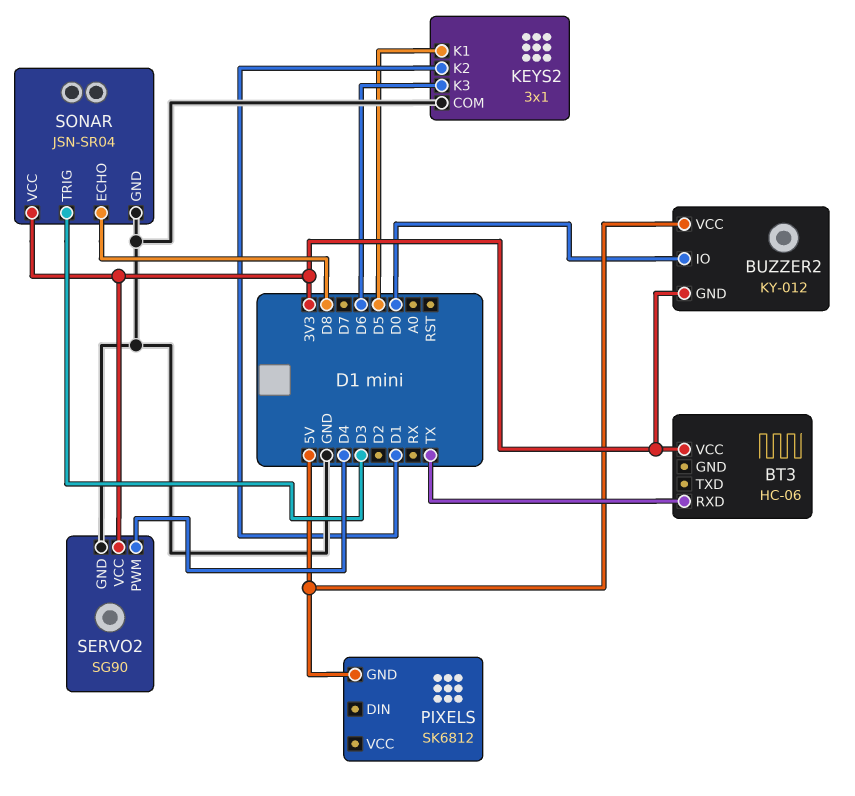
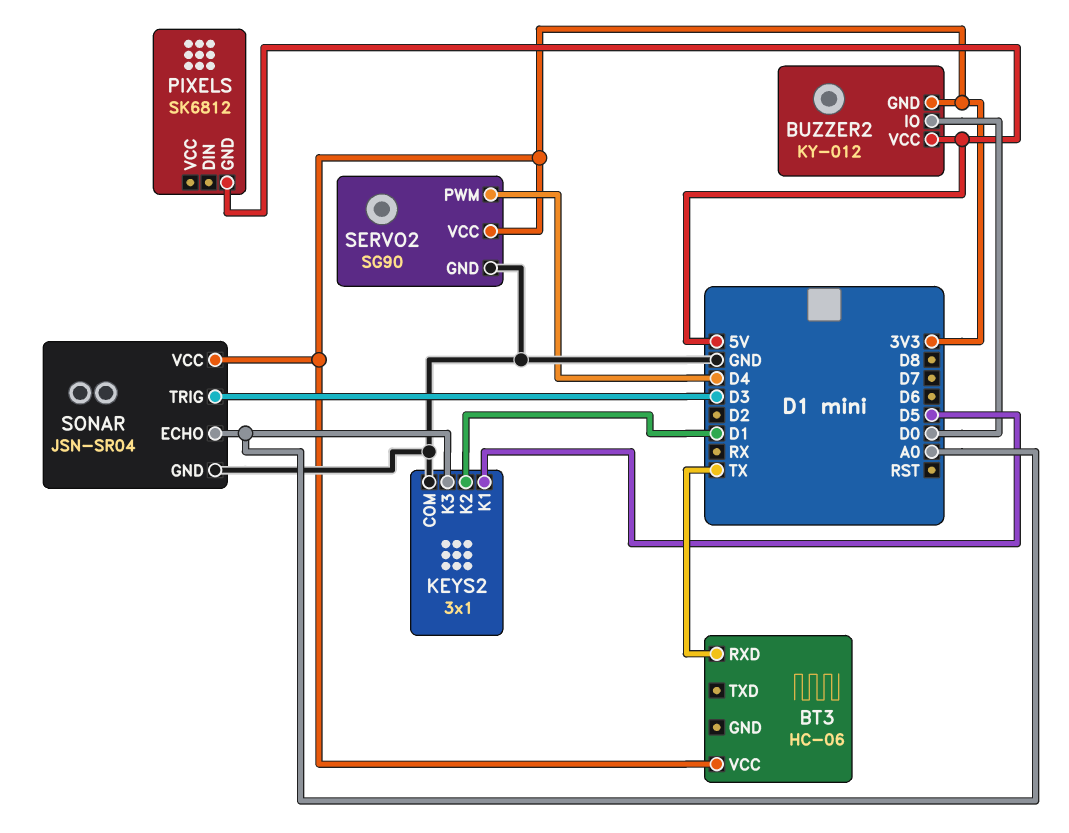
KEYS2 pin K3: D6 -> A0
SONAR pin ECHO: D8 -> A0

